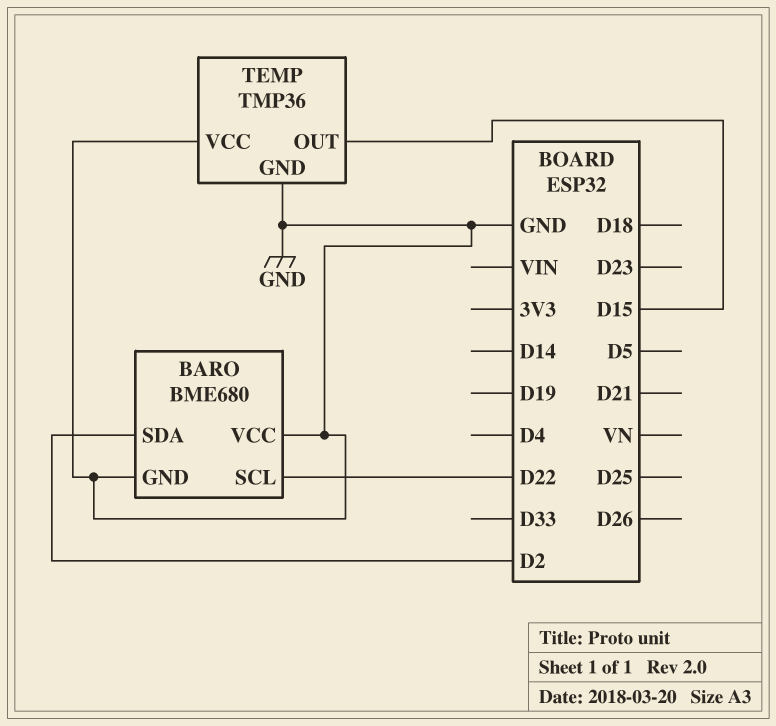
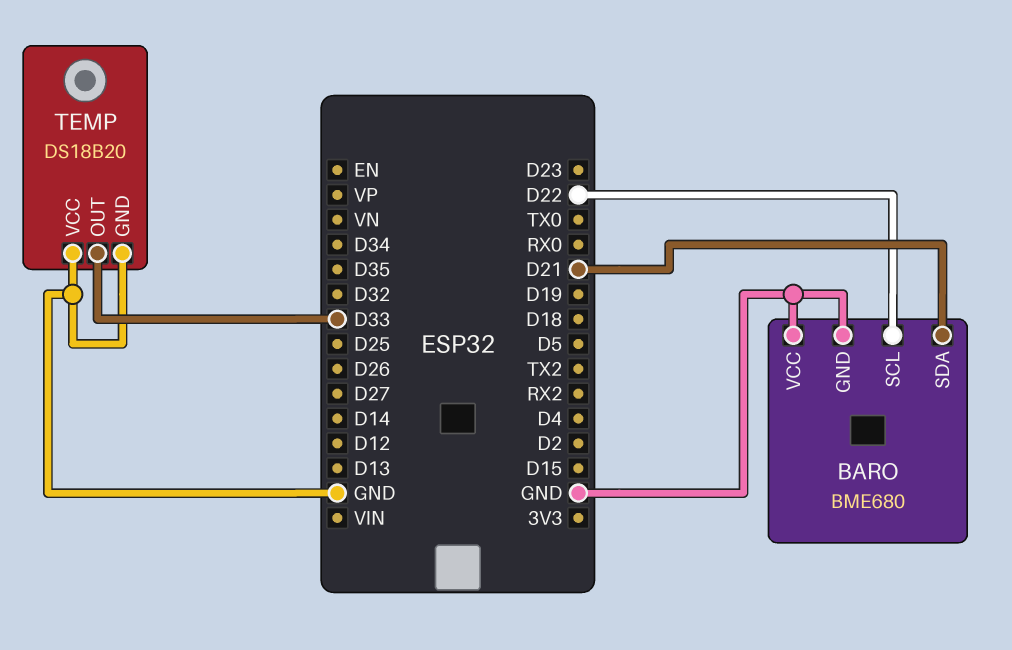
BARO pin SDA: D2 -> D21
TEMP: TMP36 -> DS18B20
TEMP pin OUT: D15 -> D33

